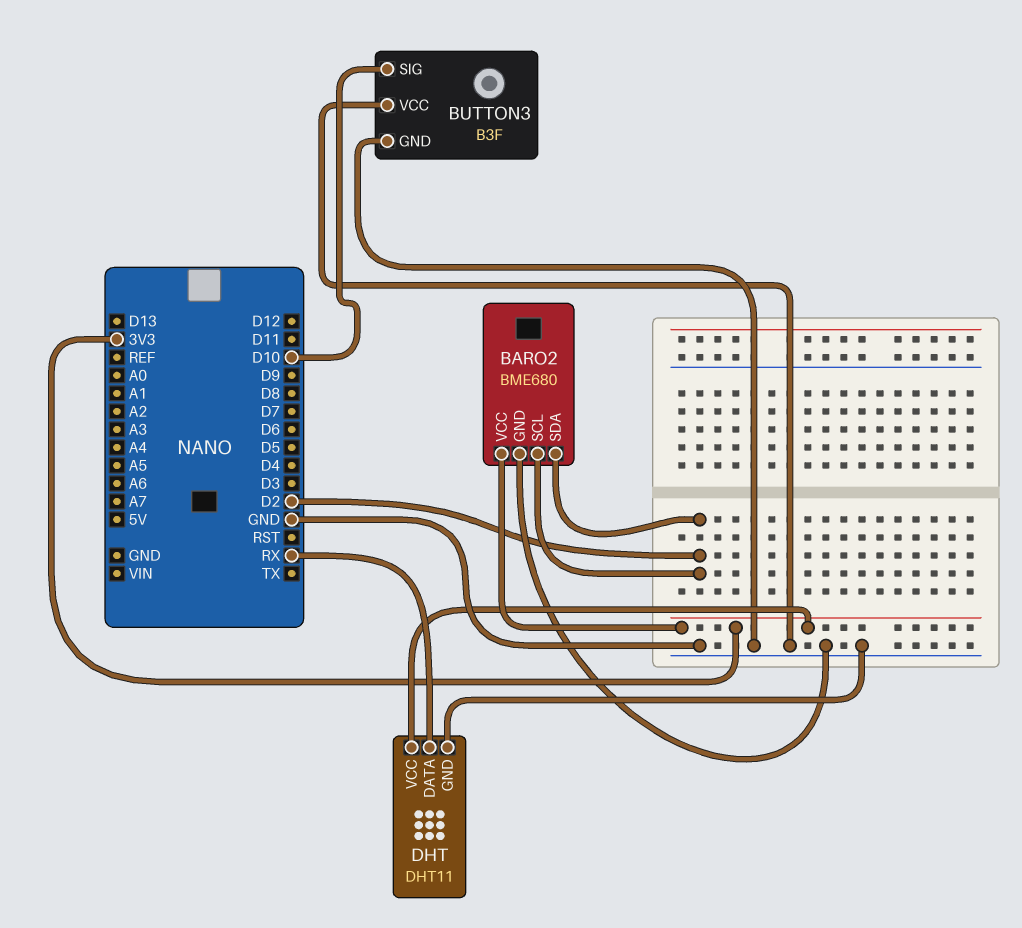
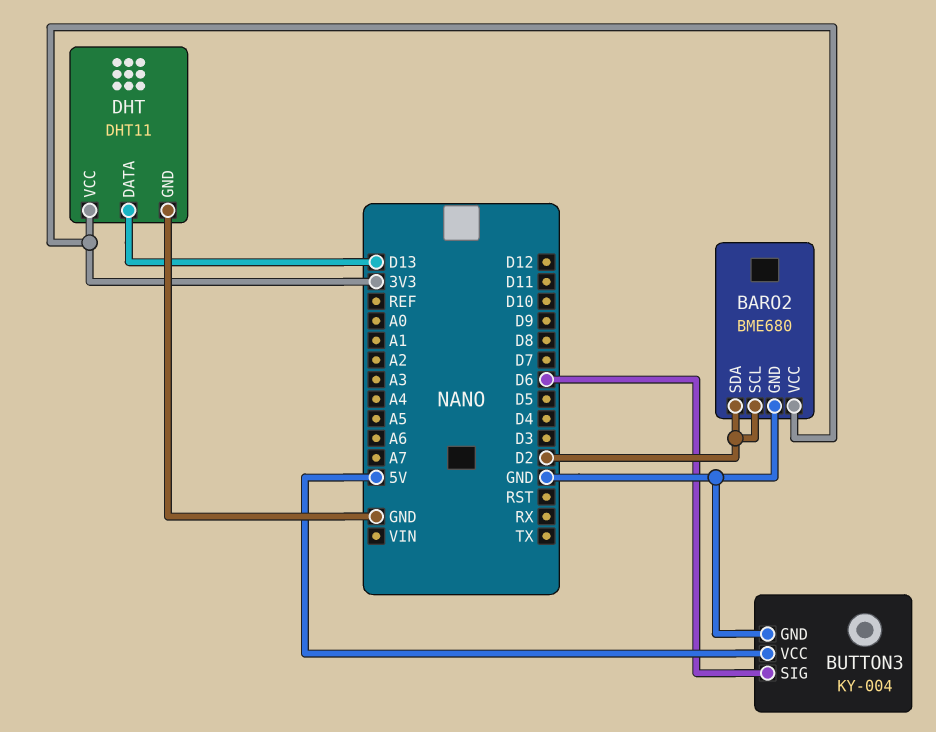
BUTTON3: B3F -> KY-004
BUTTON3 pin SIG: D10 -> D6
BUTTON3 pin VCC: GND -> 5V
DHT pin DATA: RX -> D13

